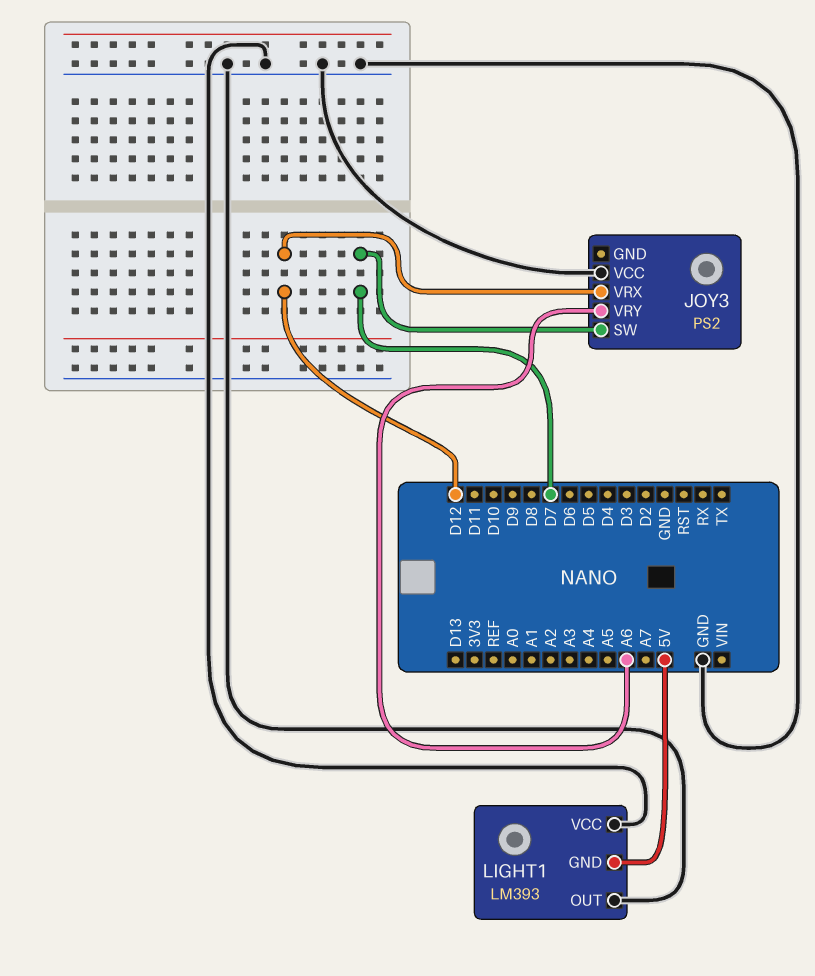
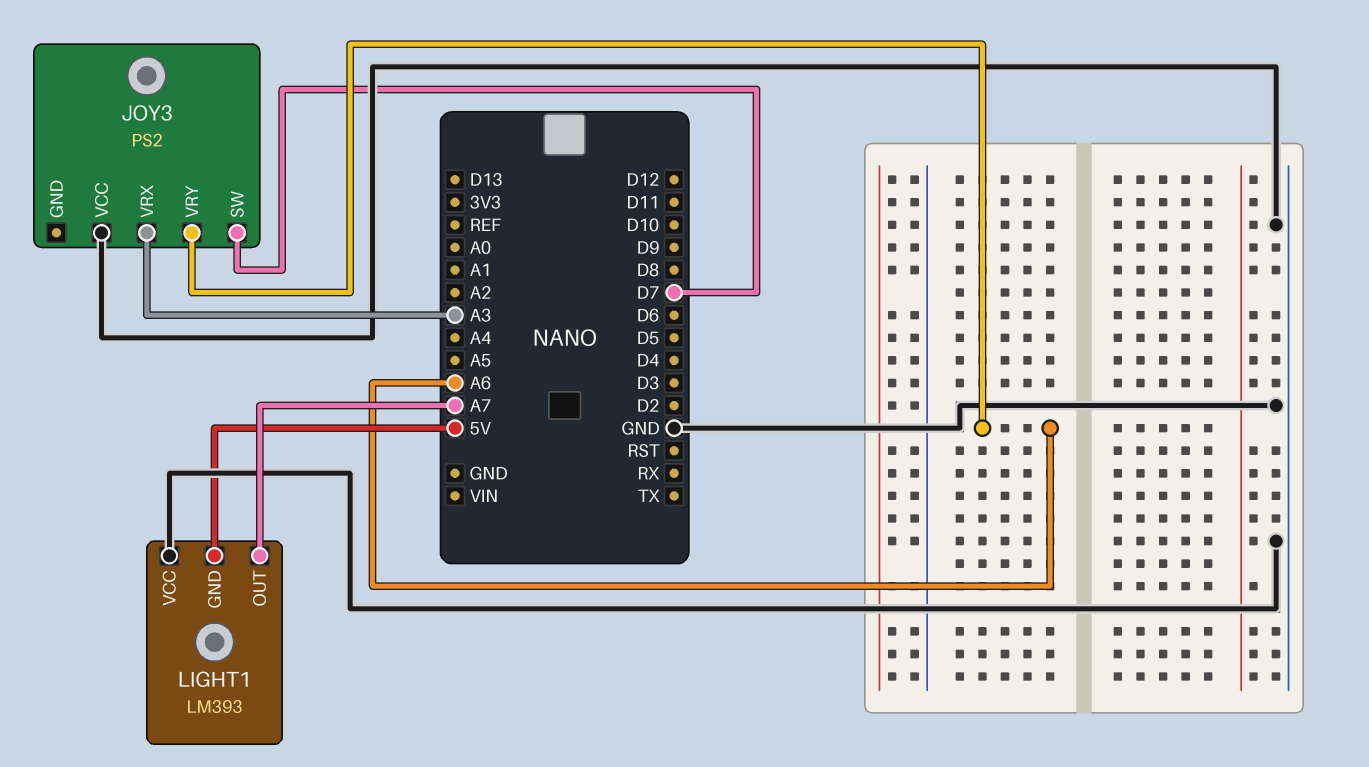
JOY3 pin VRX: D12 -> A3
LIGHT1 pin OUT: GND -> A7

